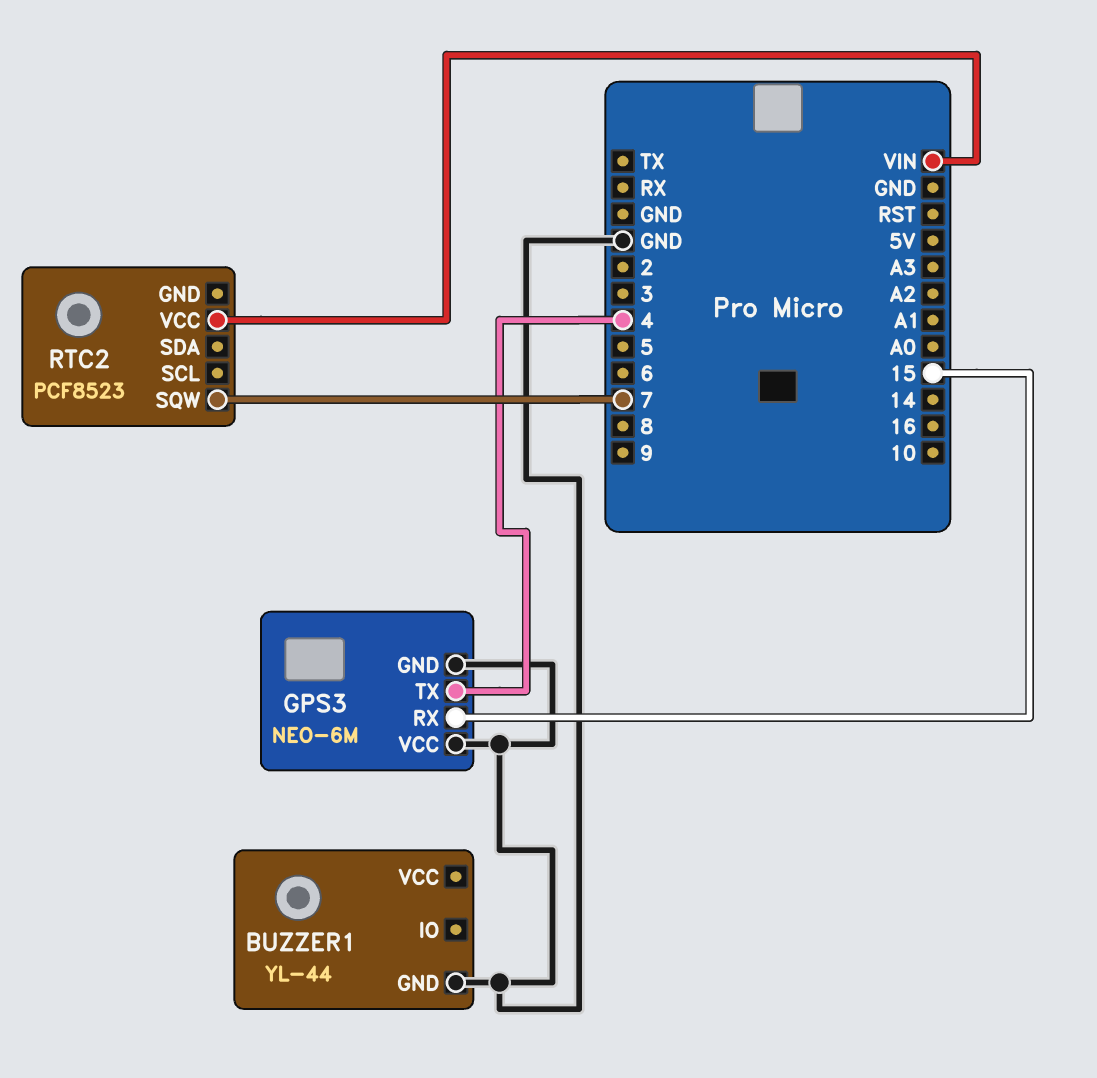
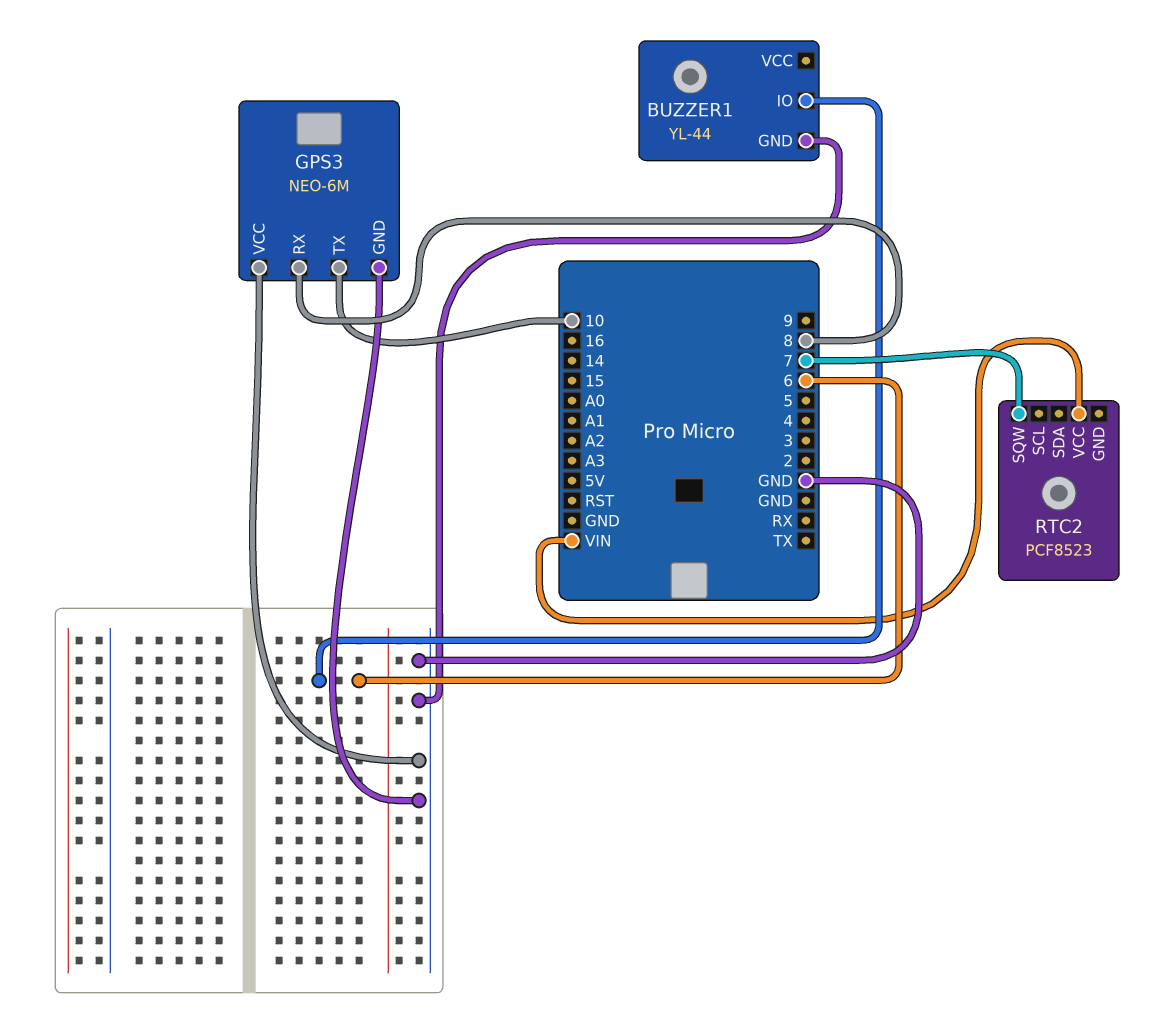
BUZZER1 pin IO: none -> 6
GPS3 pin RX: 15 -> 8
GPS3 pin TX: 4 -> 10

